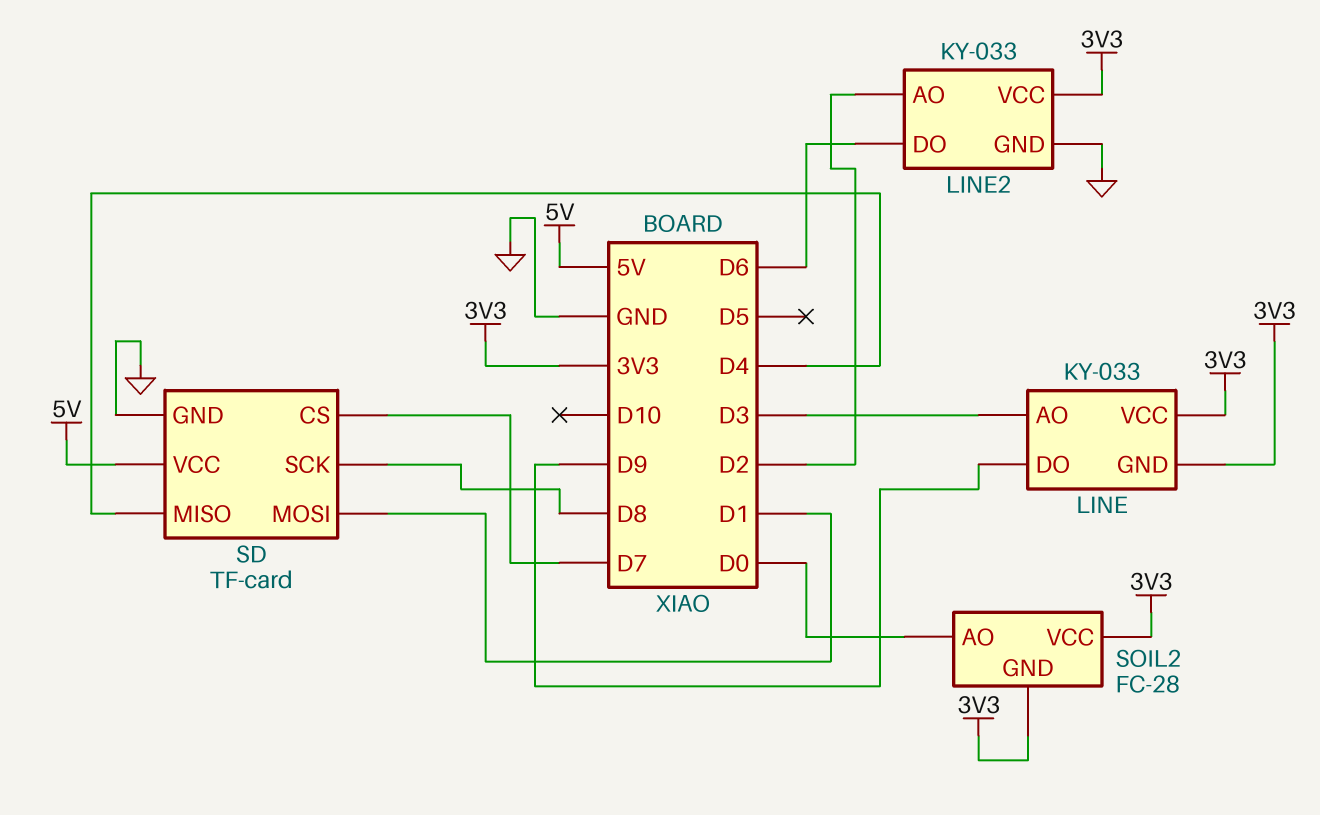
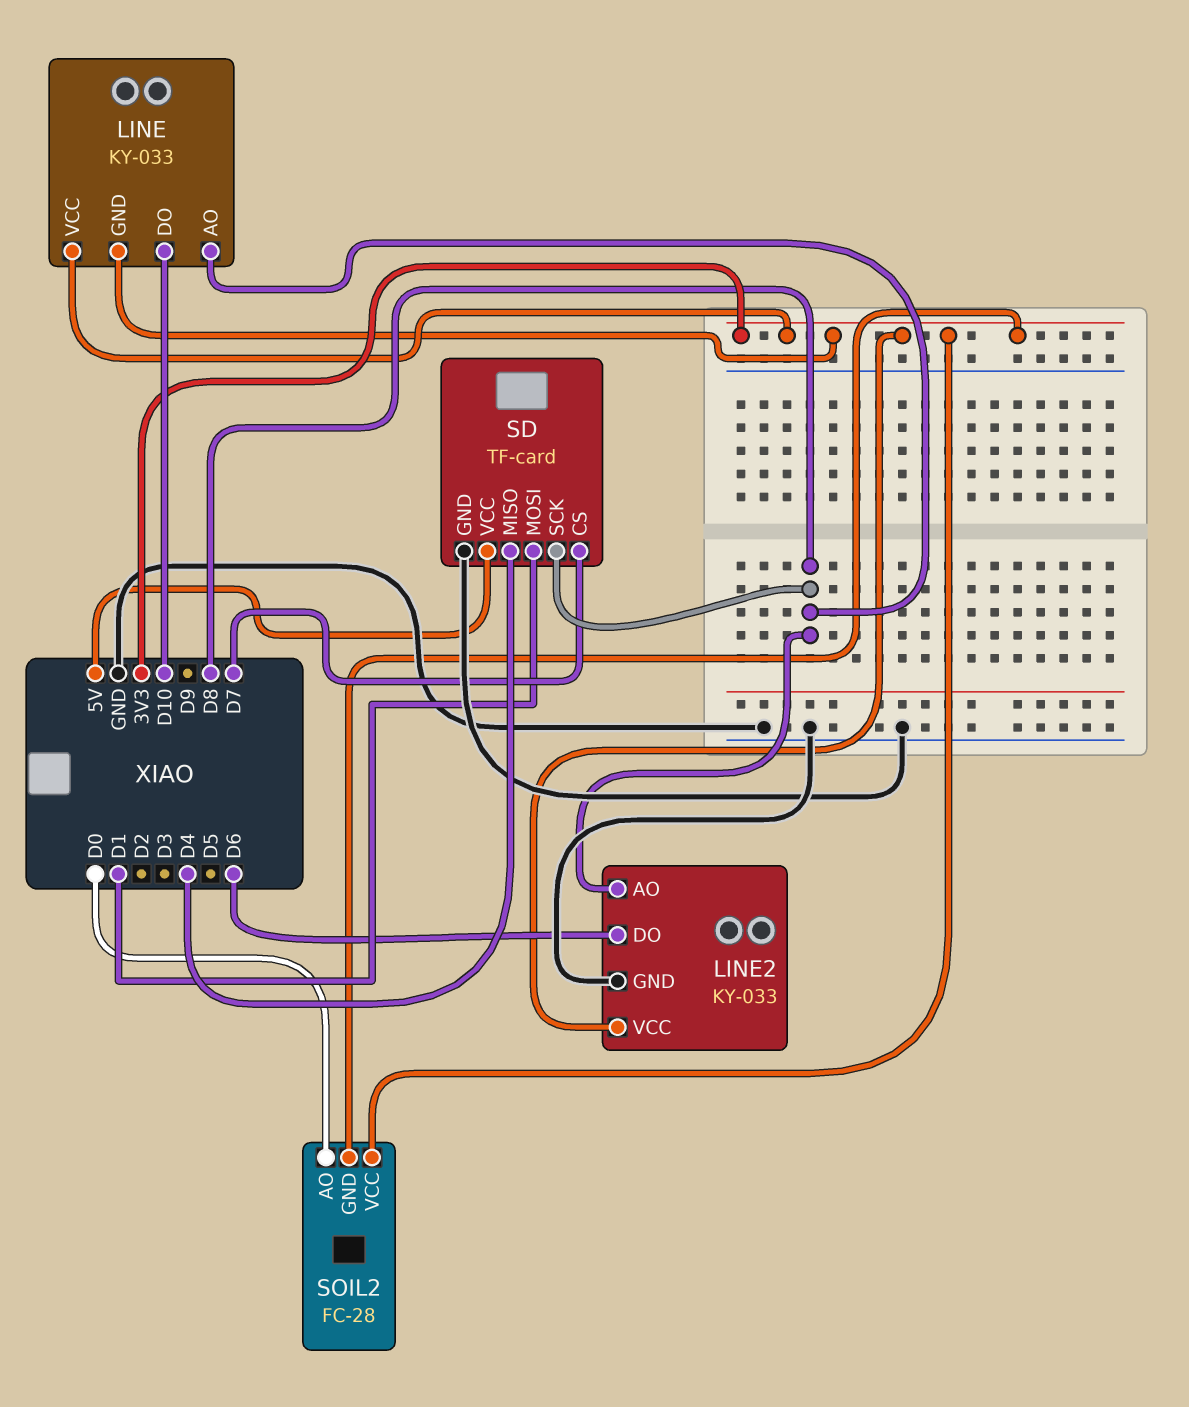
LINE pin AO: D3 -> D8
LINE pin DO: D9 -> D10
LINE2 pin AO: D2 -> D8

